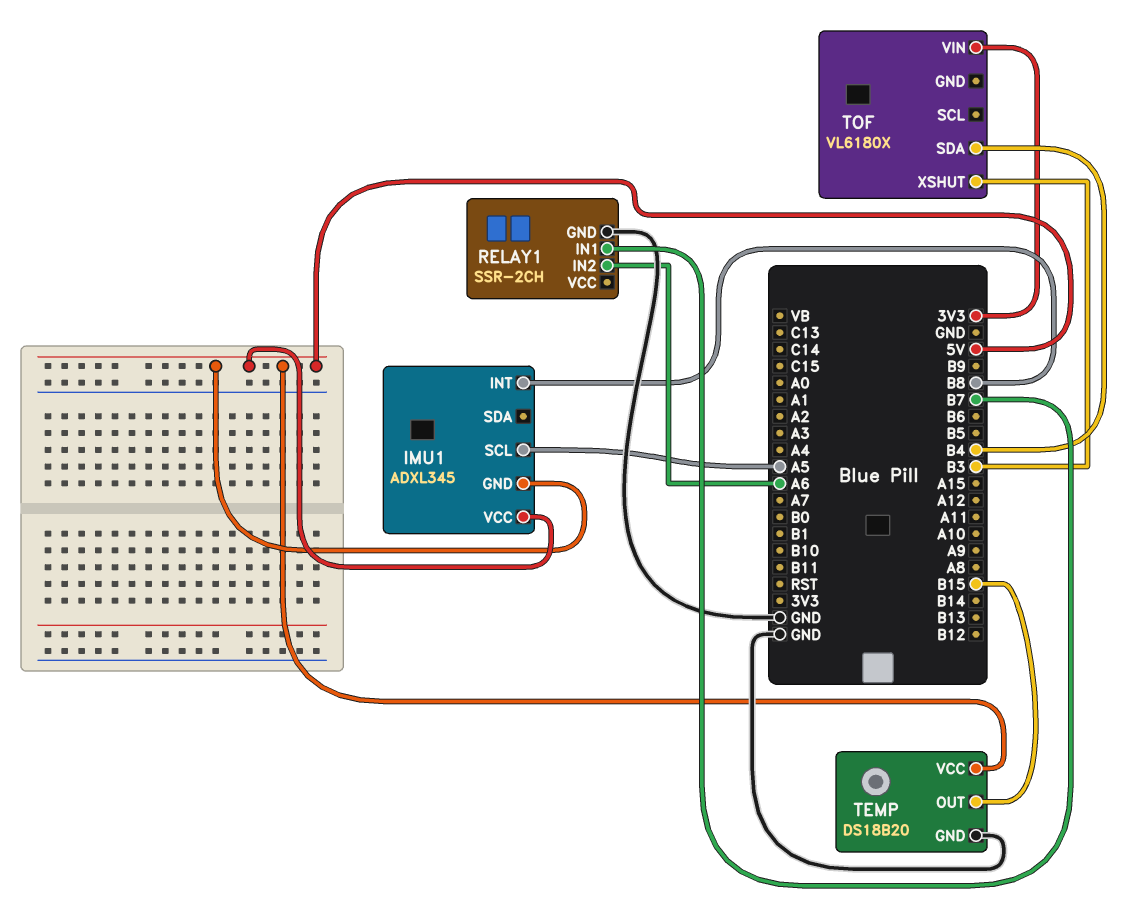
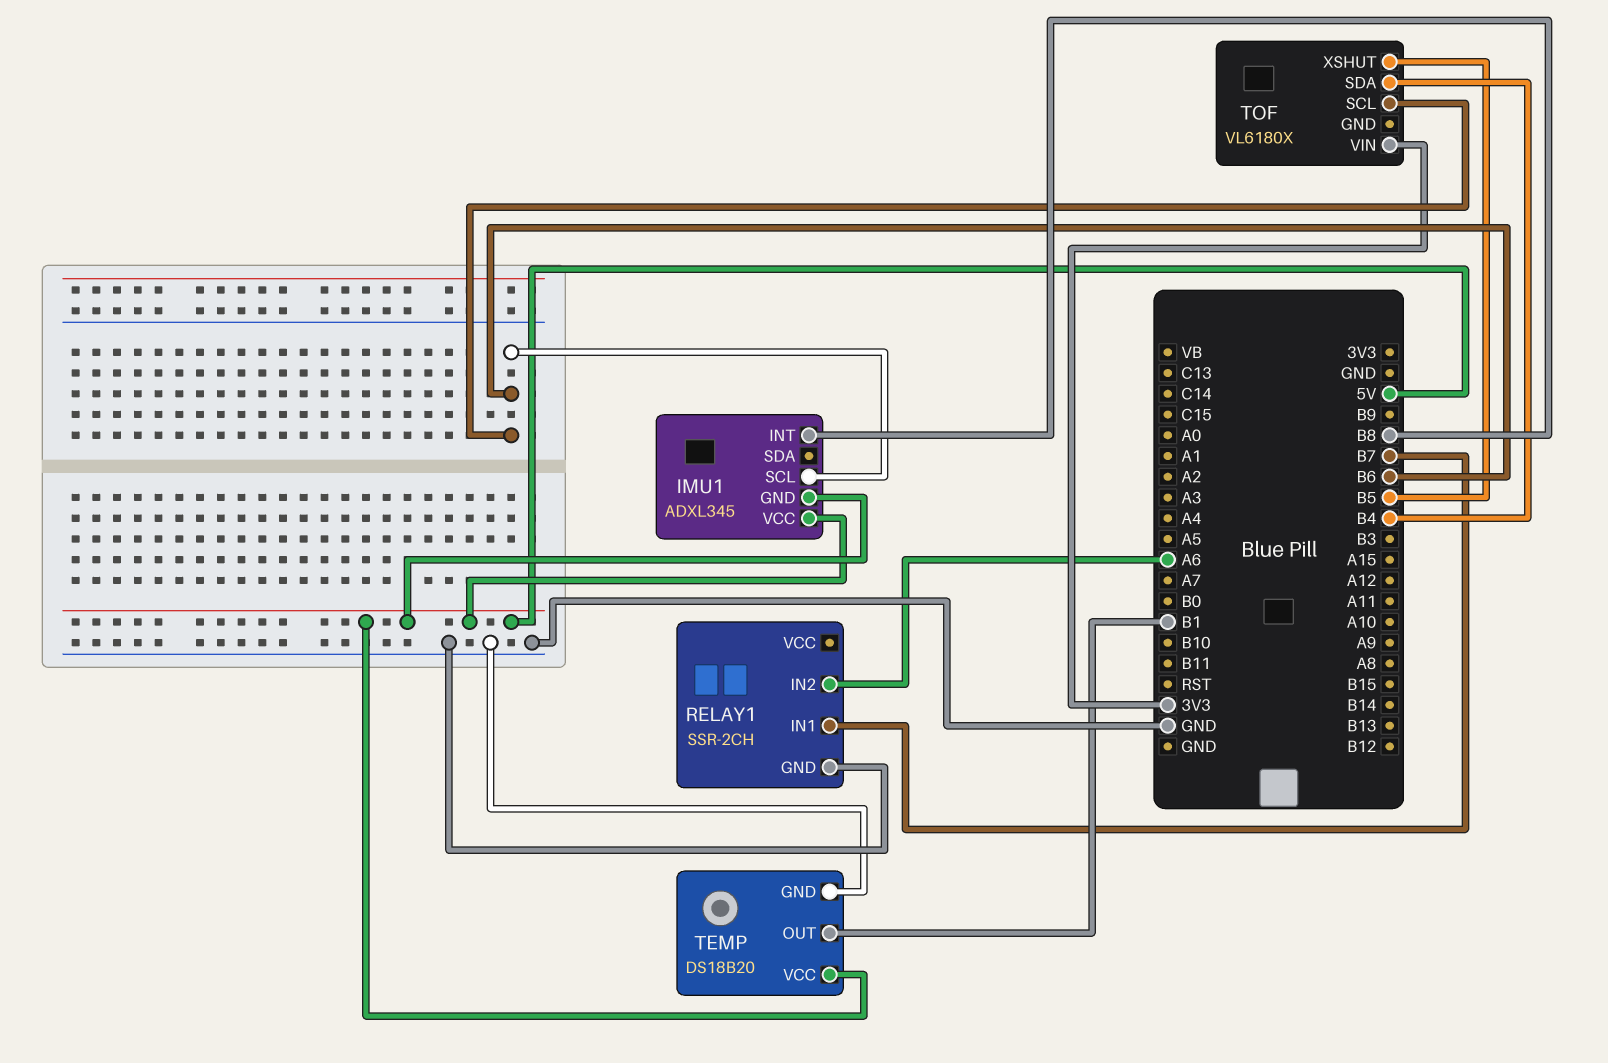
IMU1 pin SCL: A5 -> B6
TEMP pin OUT: B15 -> B1
TOF pin SCL: none -> B6
TOF pin XSHUT: B3 -> B5

